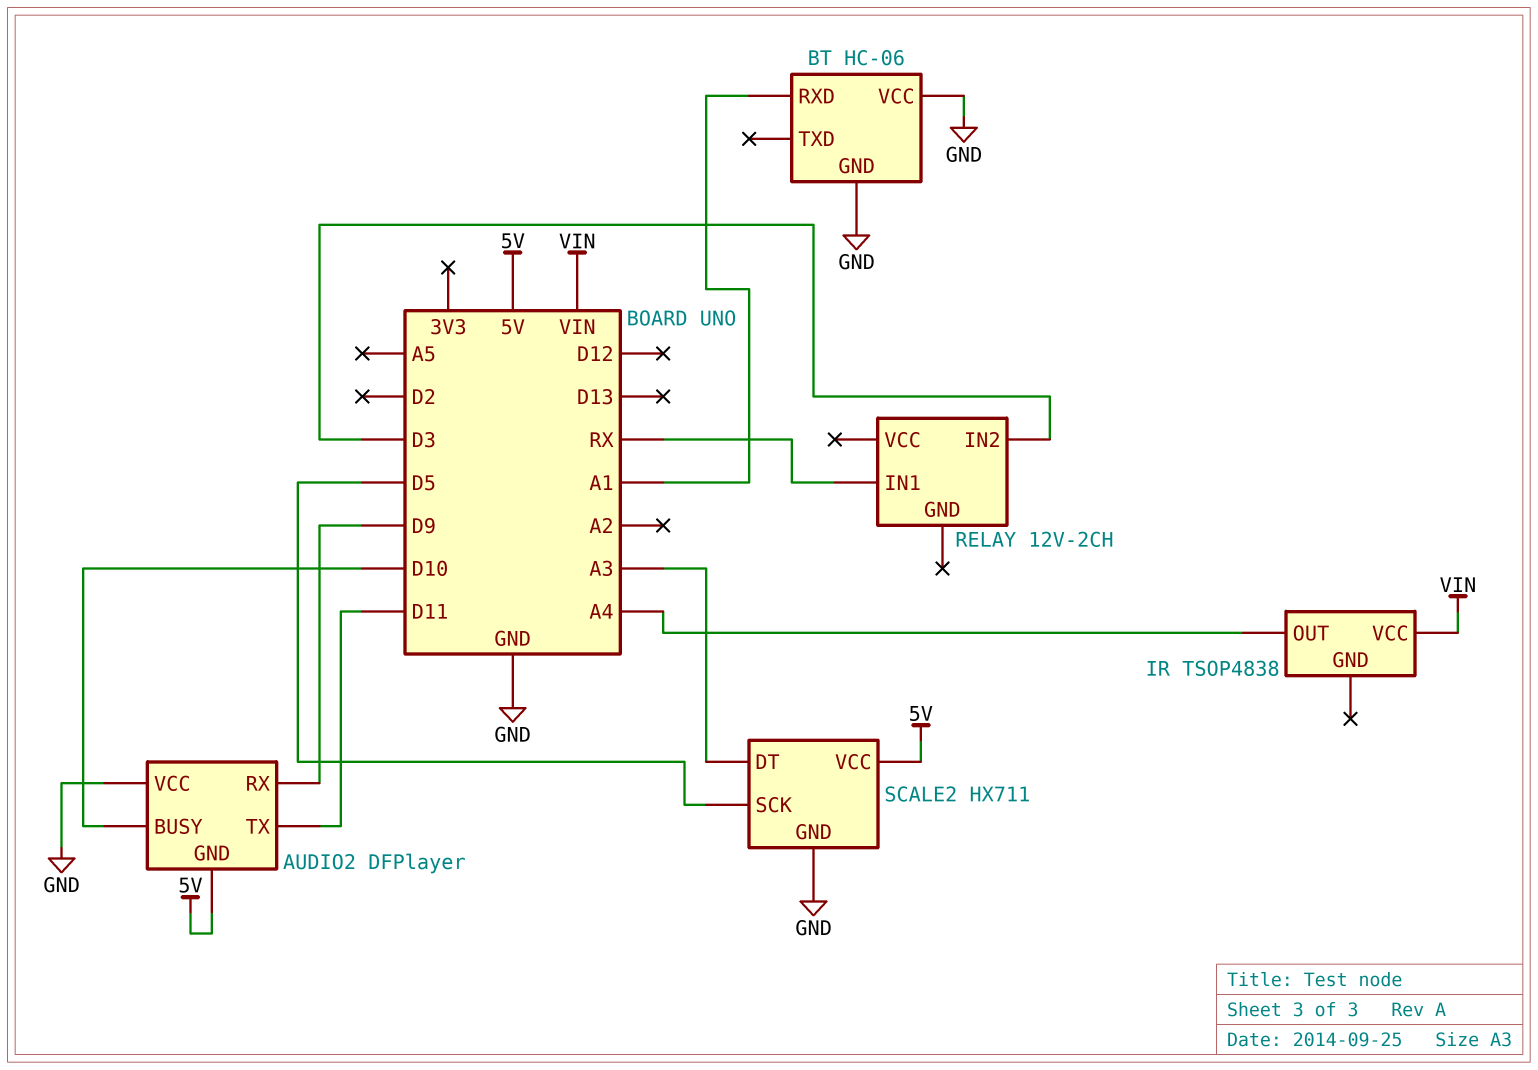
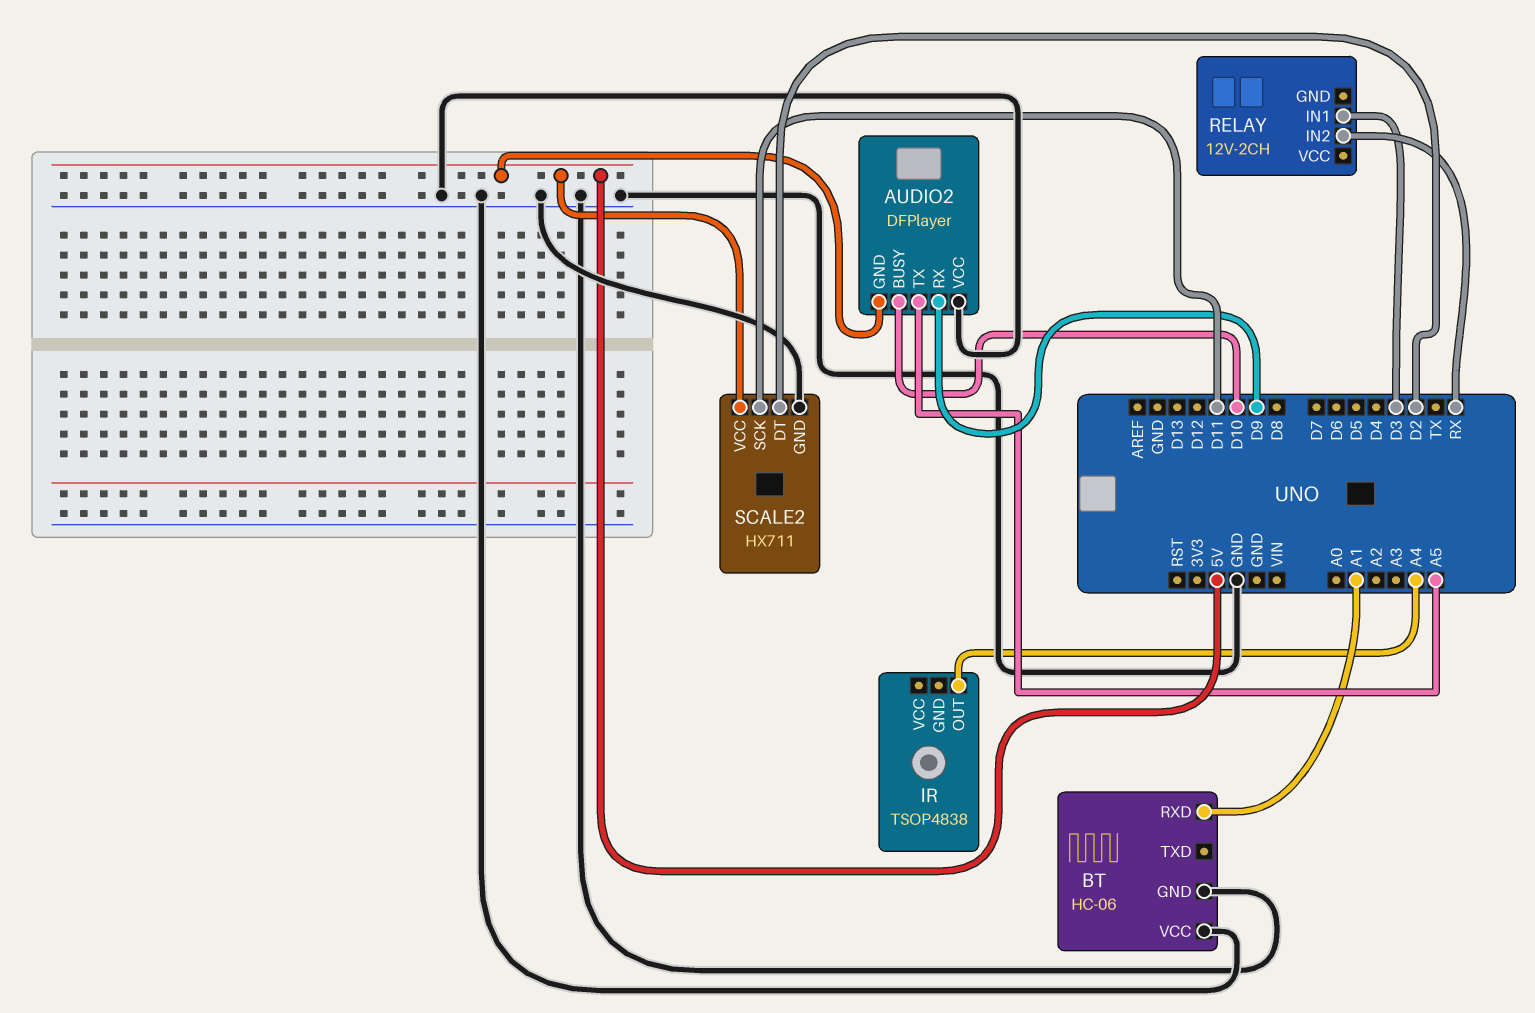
AUDIO2 pin TX: D11 -> A5
IR pin VCC: VIN -> none
RELAY pin IN1: RX -> D3
RELAY pin IN2: D3 -> RX
SCALE2 pin DT: A3 -> D2
SCALE2 pin SCK: D5 -> D11

